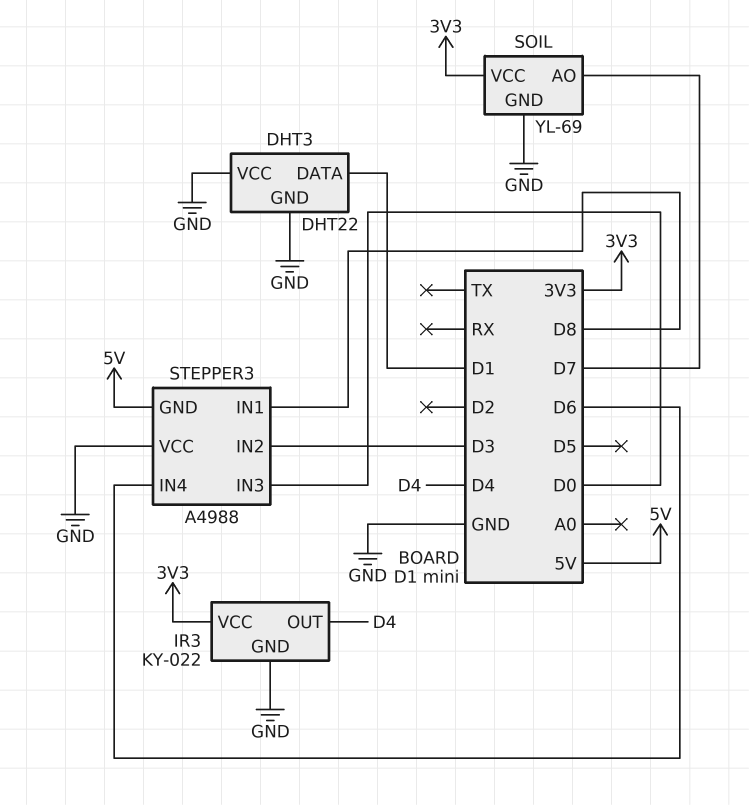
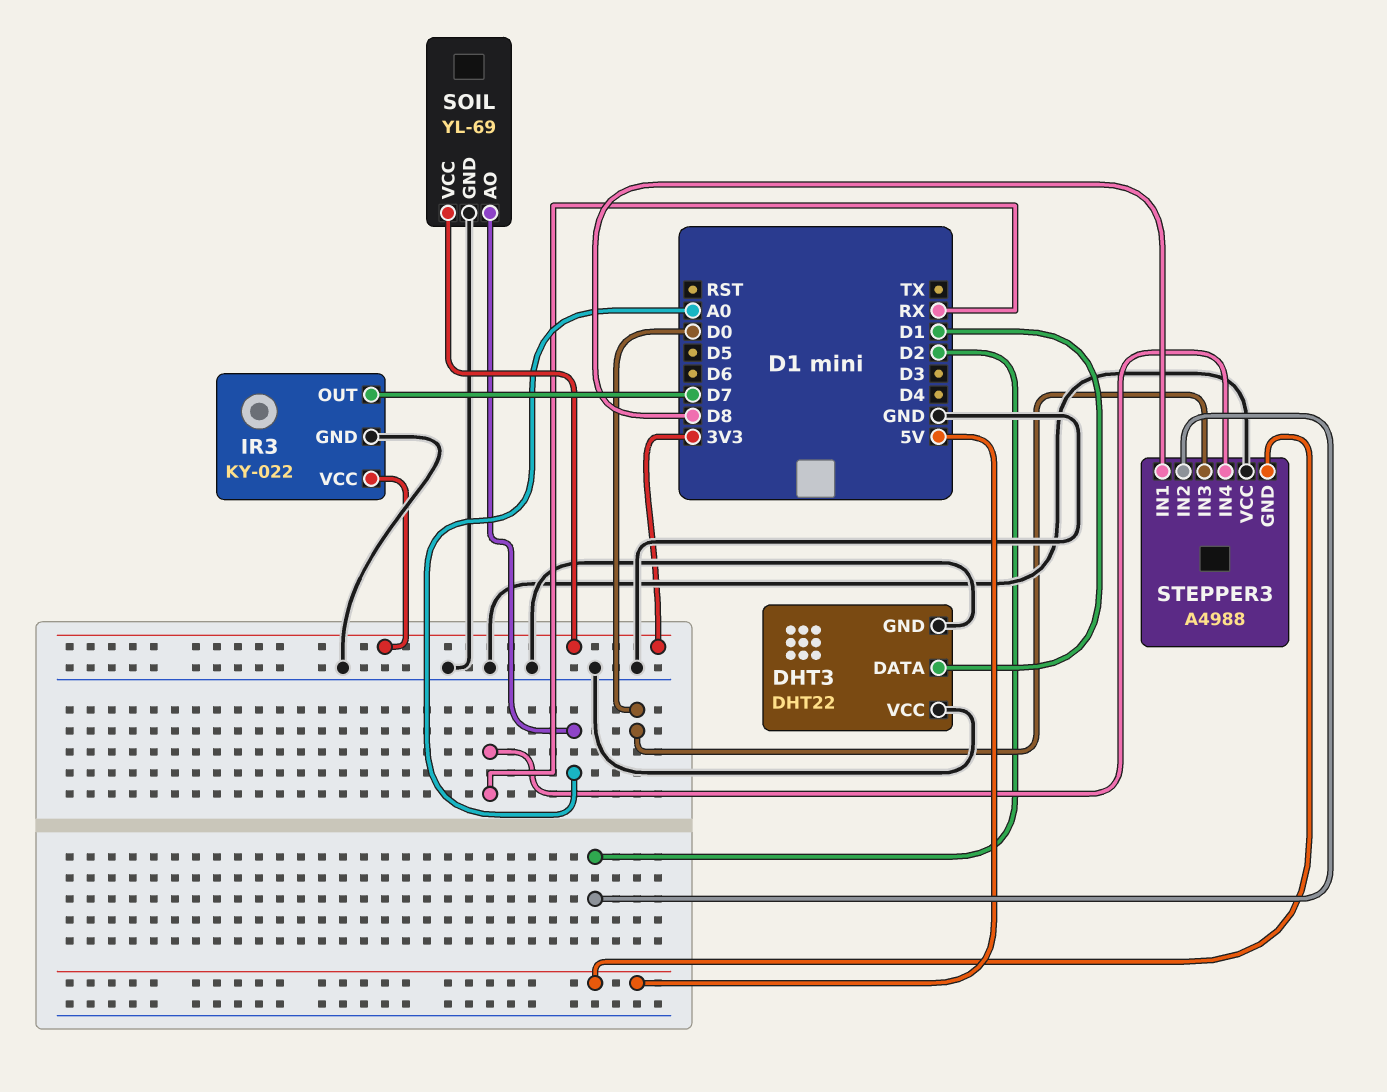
IR3 pin OUT: D4 -> D7
SOIL pin AO: D7 -> A0
STEPPER3 pin IN2: D3 -> D2
STEPPER3 pin IN4: D6 -> RX

